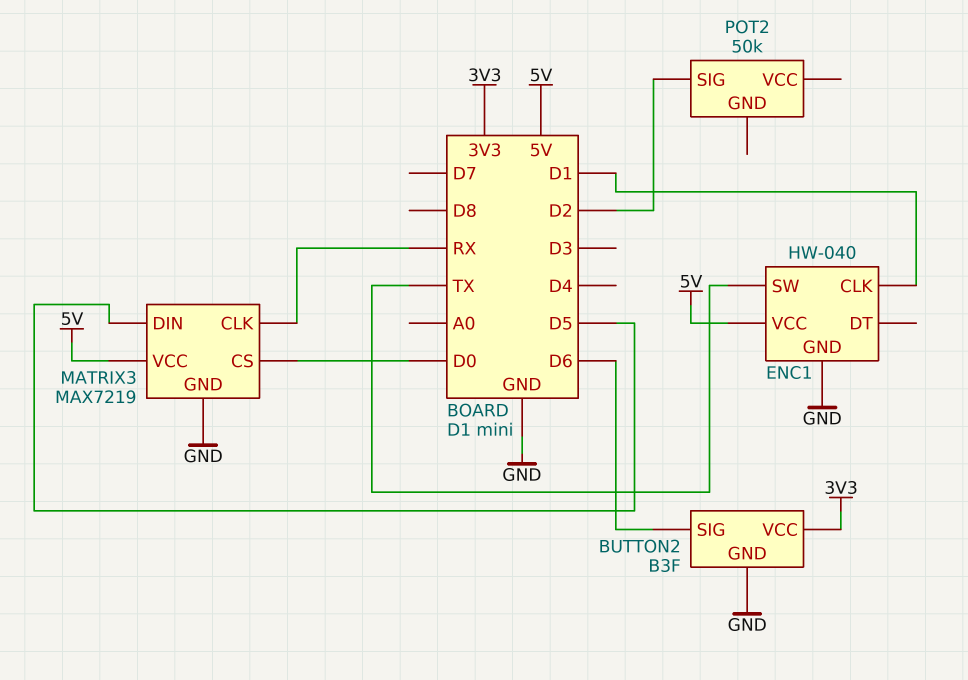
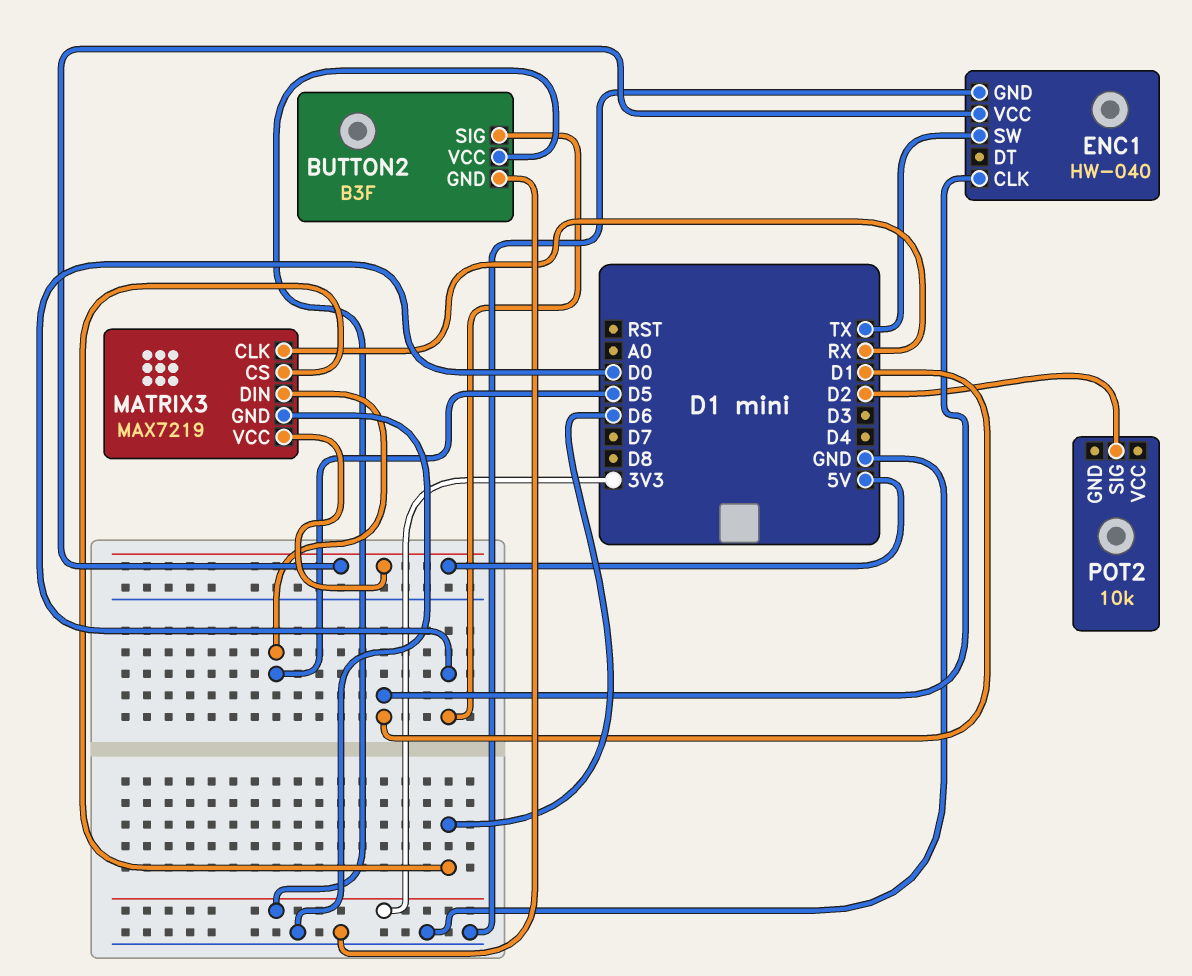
BUTTON2 pin SIG: D6 -> D0
MATRIX3 pin CS: D0 -> D6
POT2: 50k -> 10k

